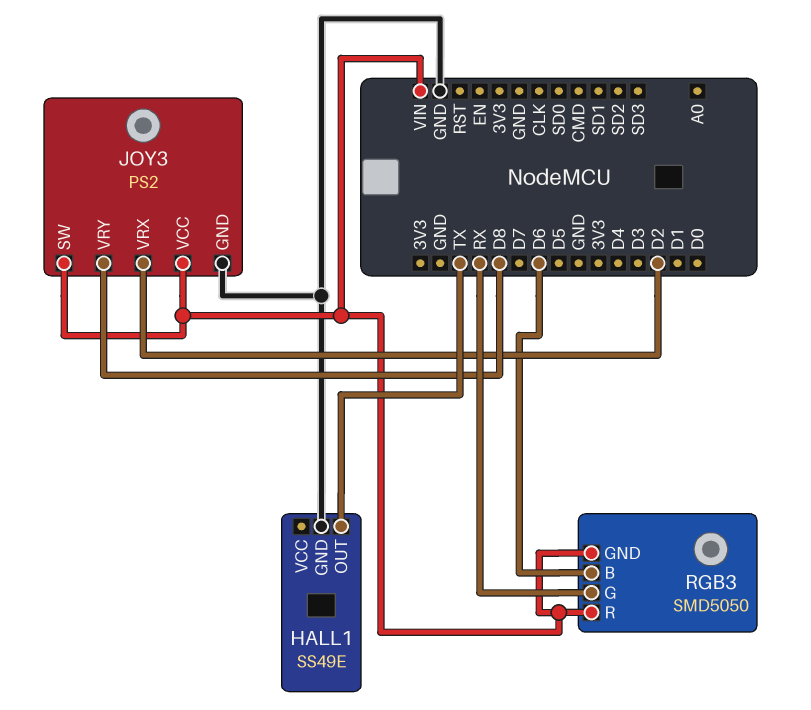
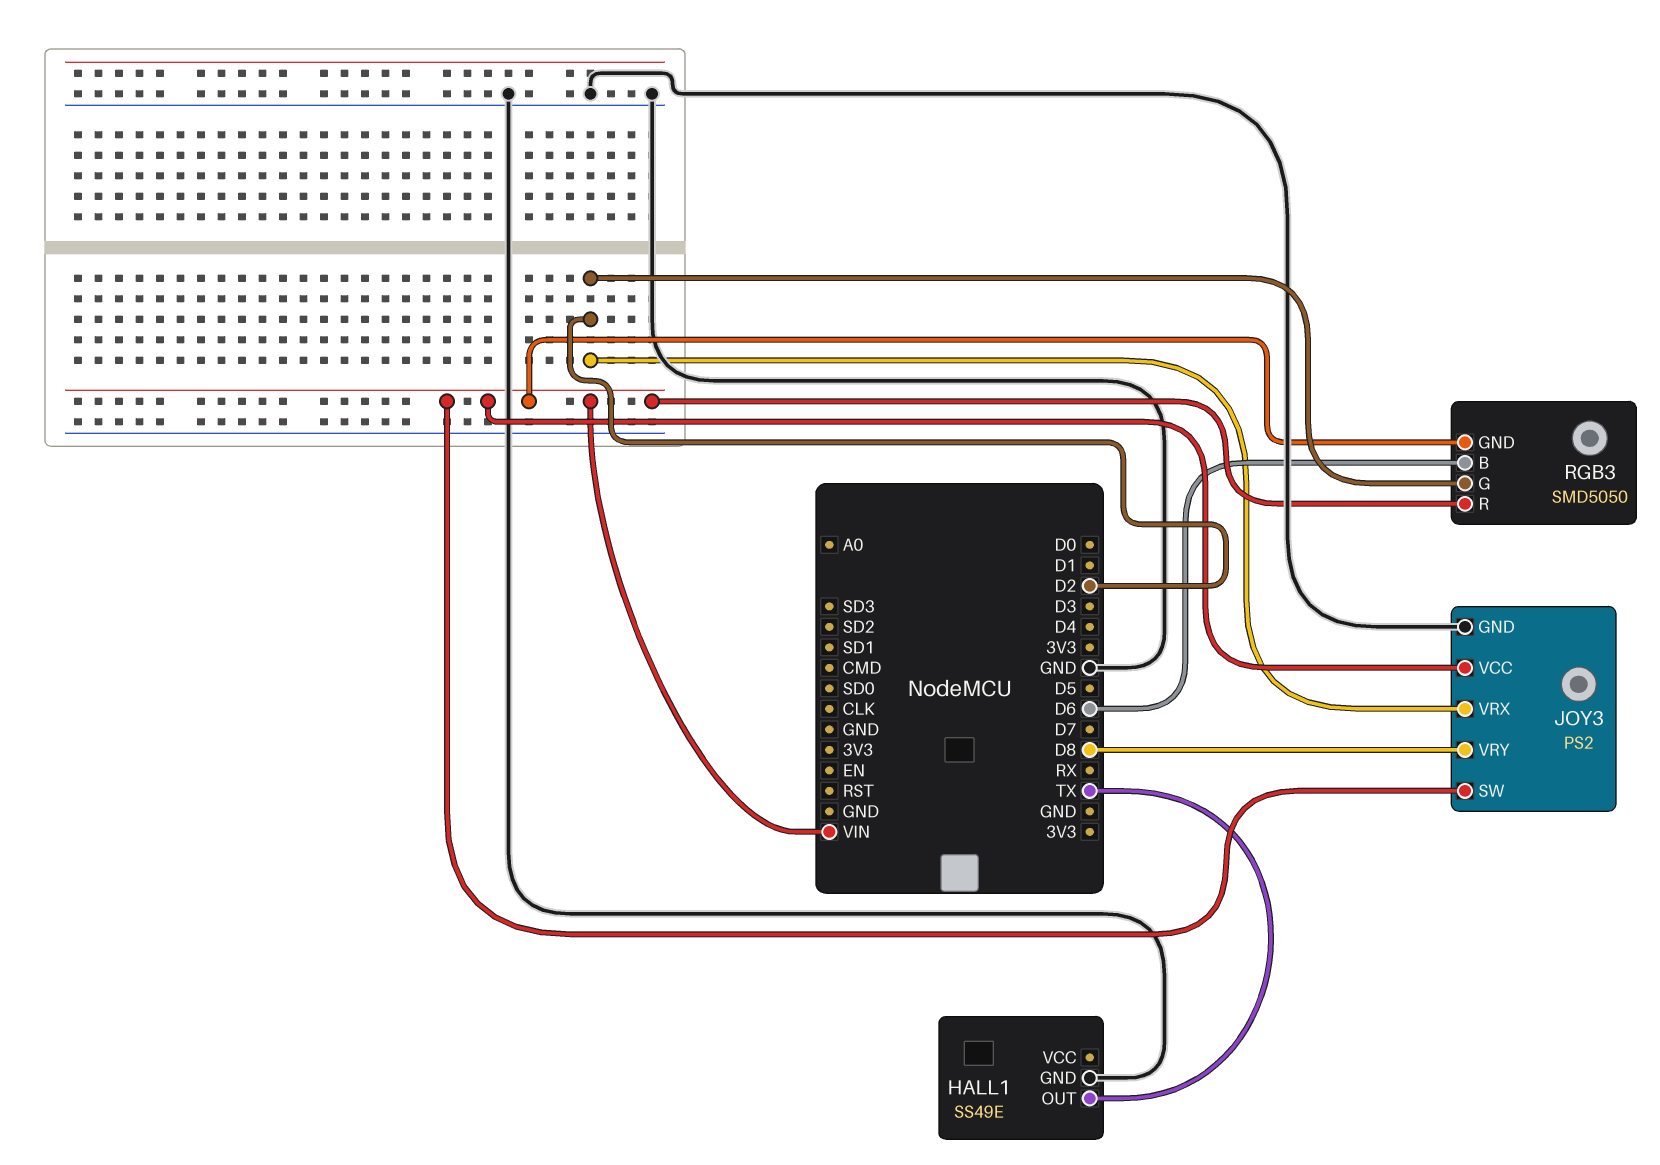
RGB3 pin G: RX -> D2

